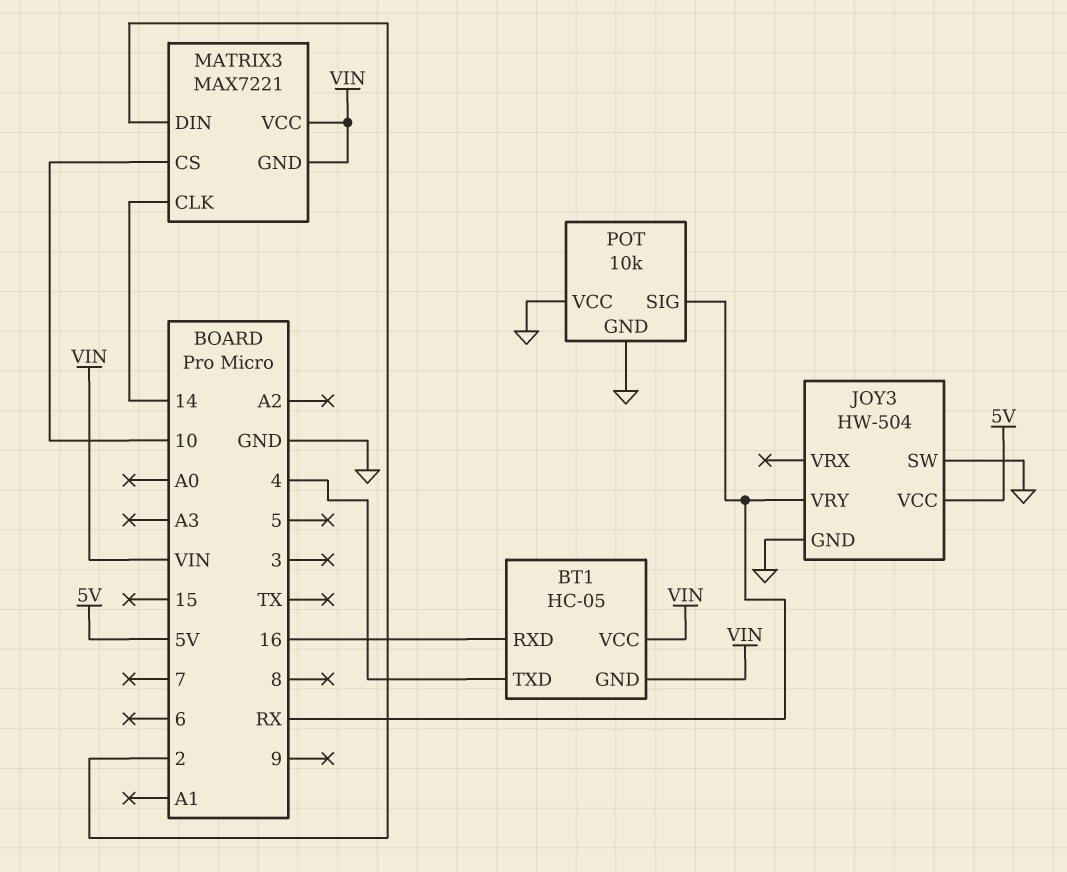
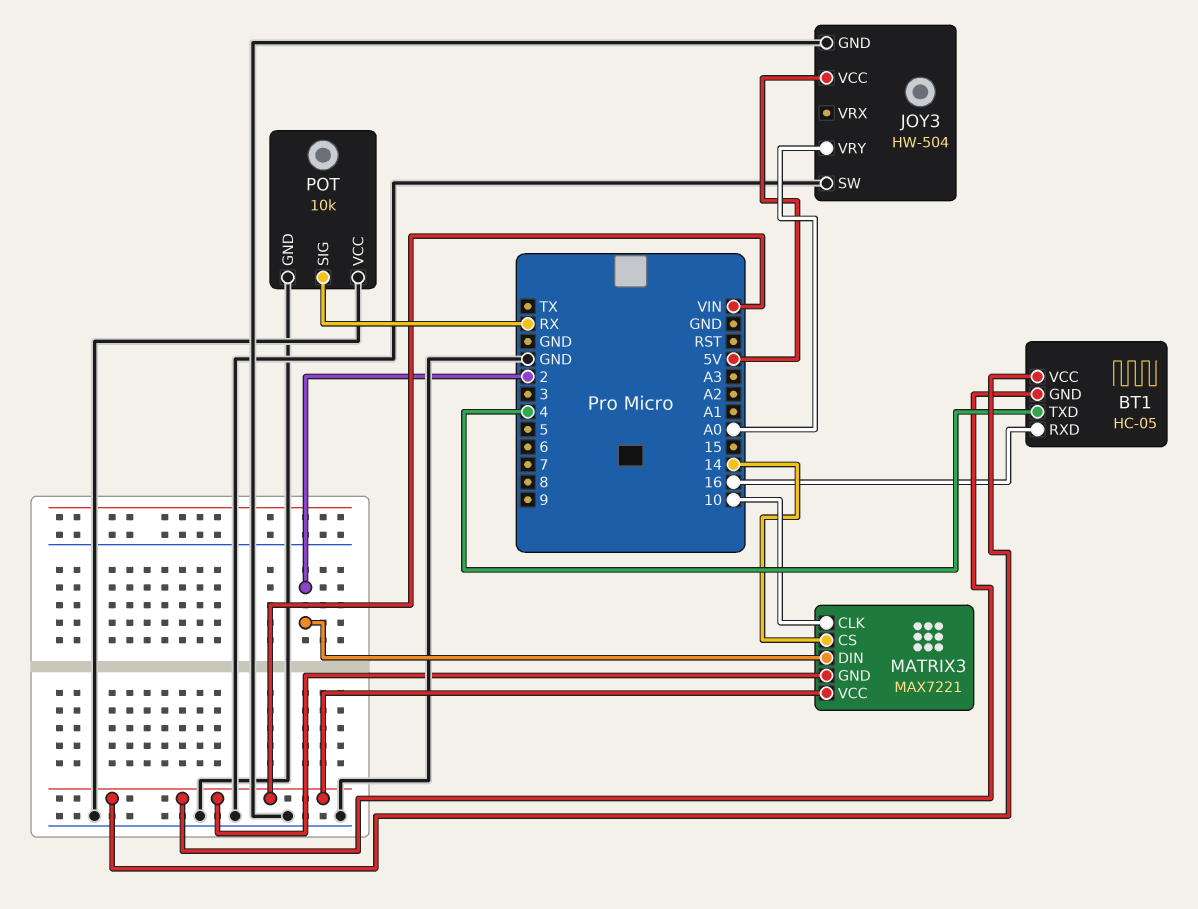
JOY3 pin VRY: RX -> A0
MATRIX3 pin CLK: 14 -> 10
MATRIX3 pin CS: 10 -> 14

